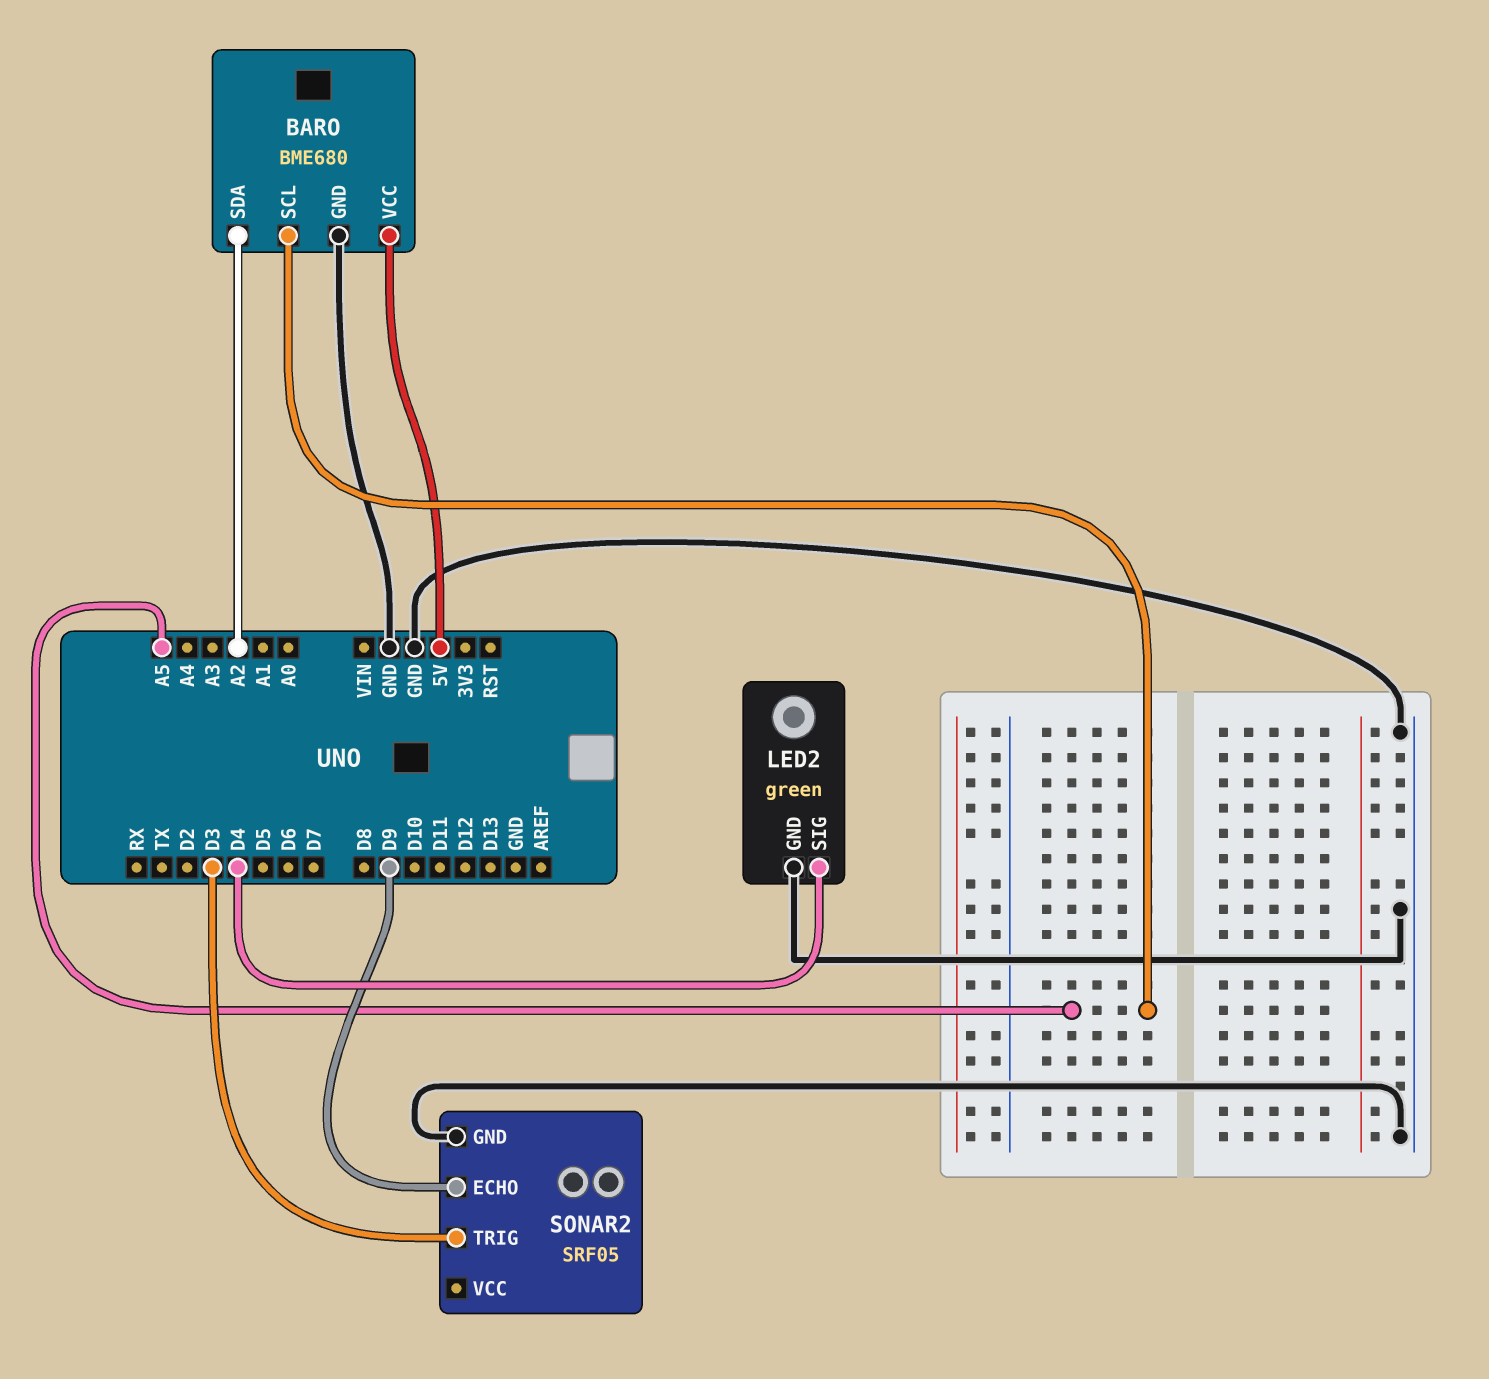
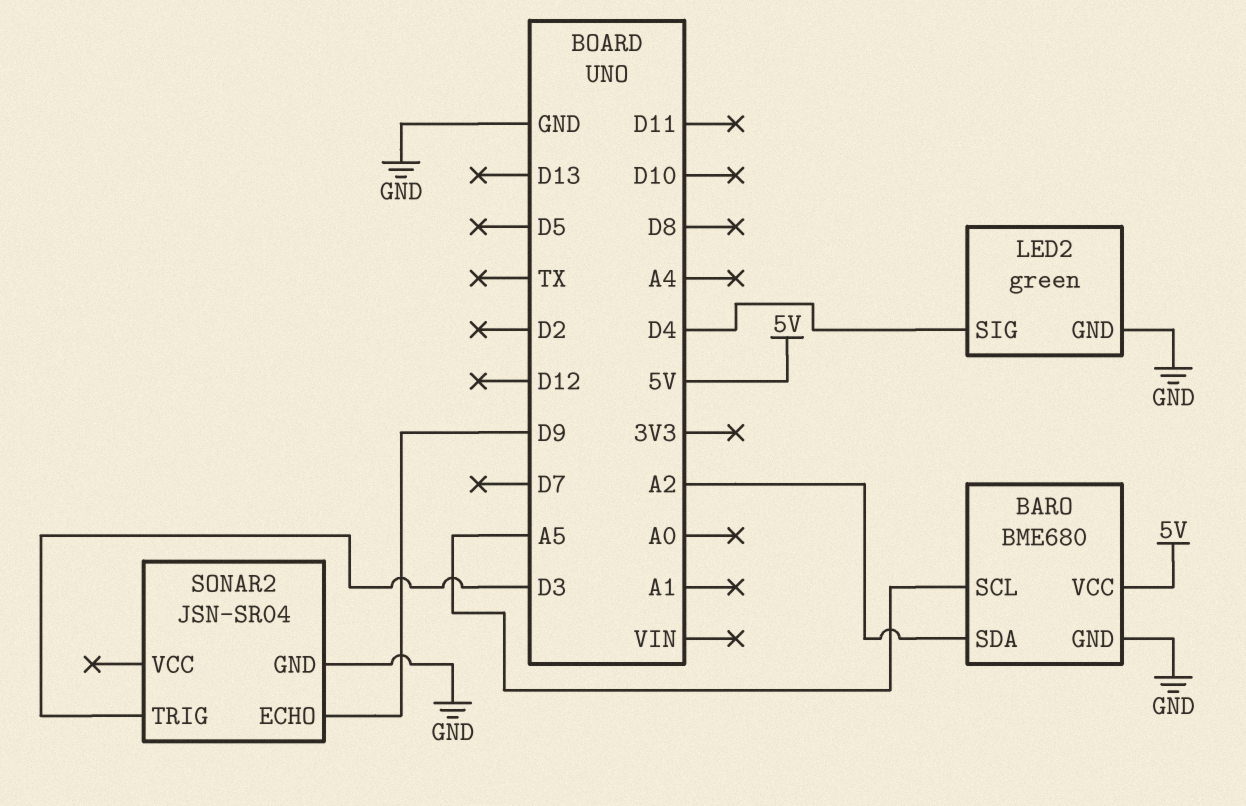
SONAR2: SRF05 -> JSN-SR04

